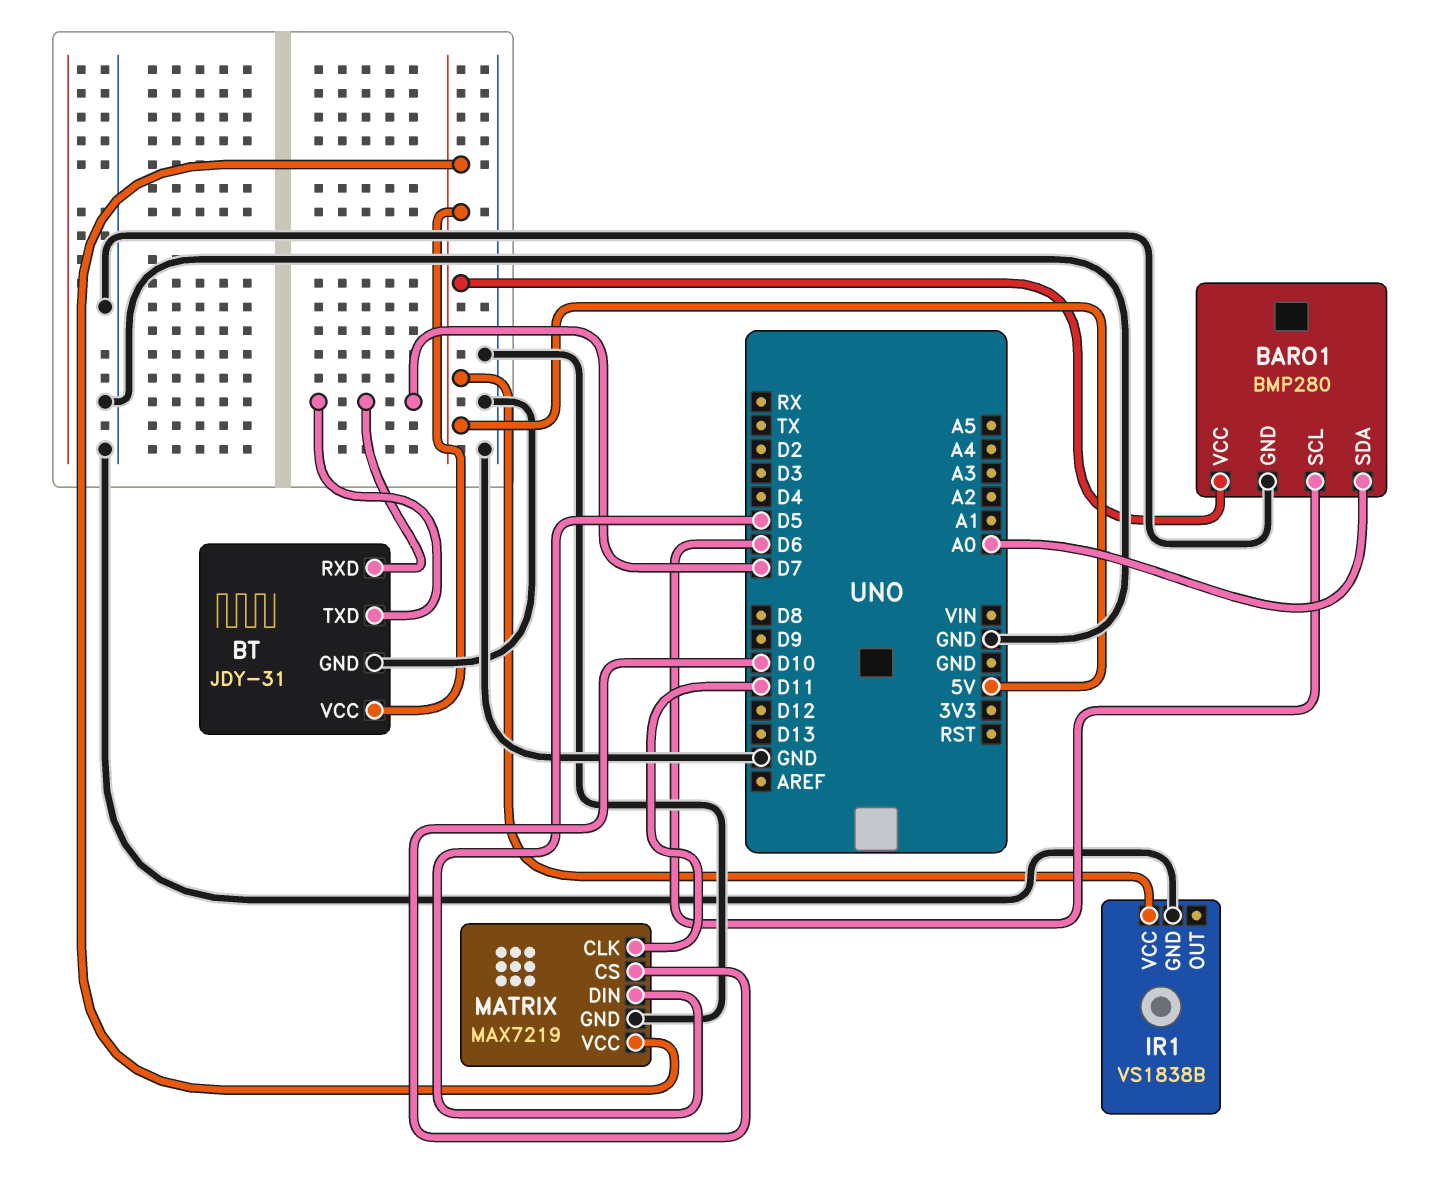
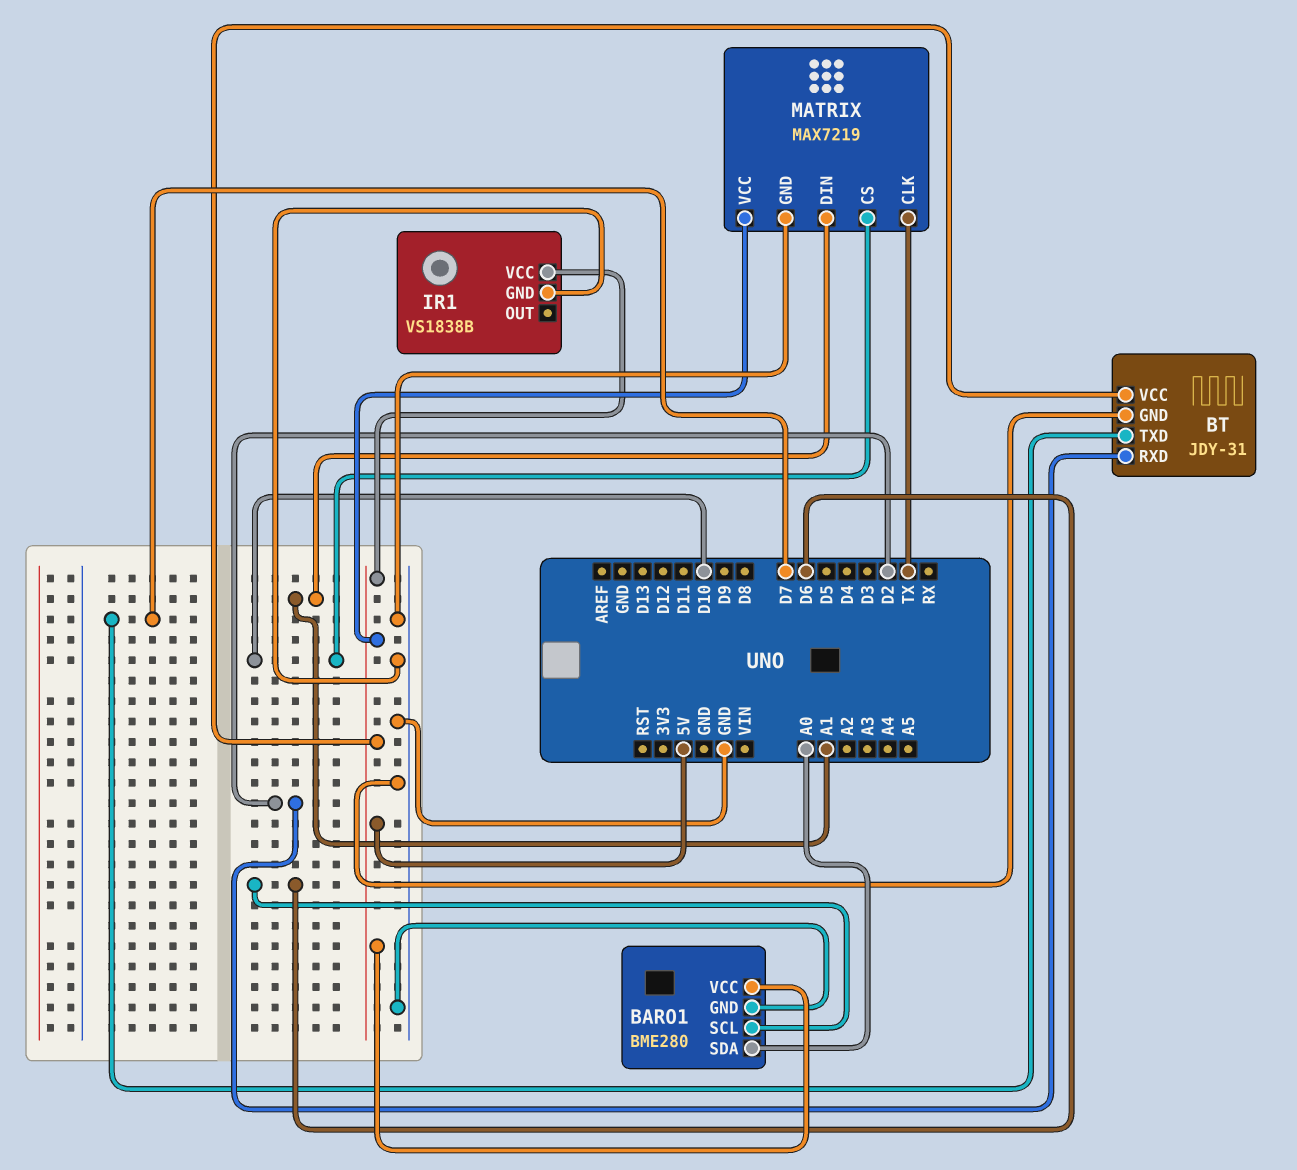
BARO1: BMP280 -> BME280
BT pin RXD: D7 -> D2
MATRIX pin CLK: D11 -> TX
MATRIX pin DIN: D5 -> A1

